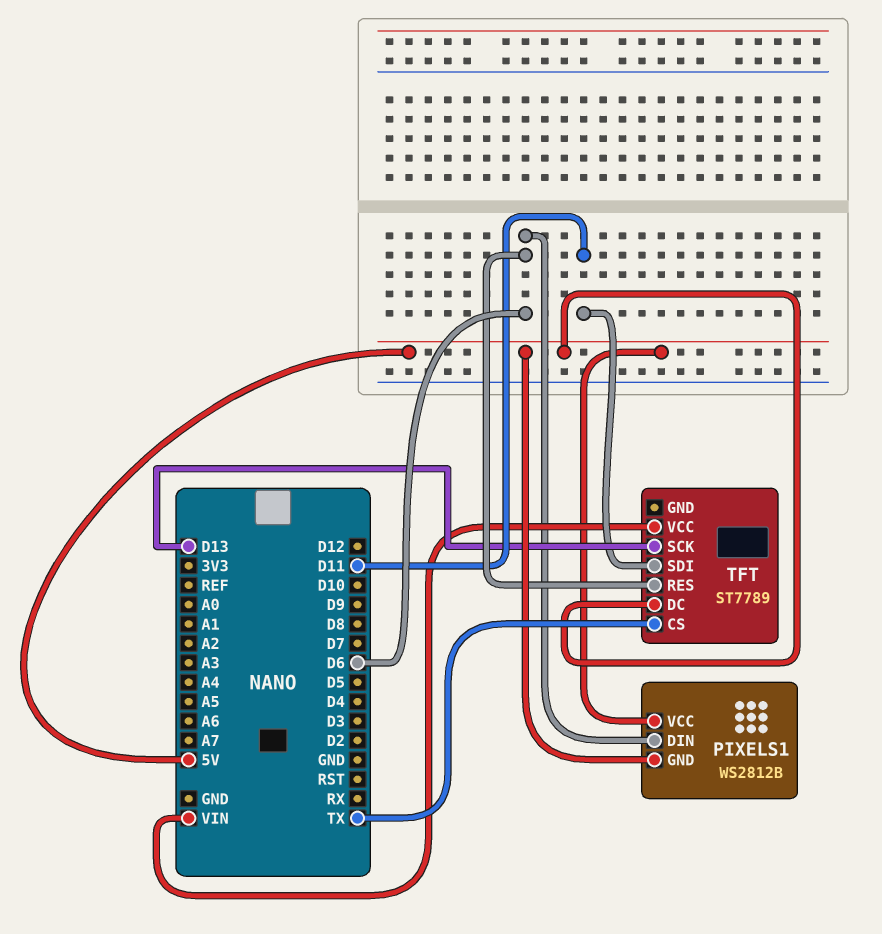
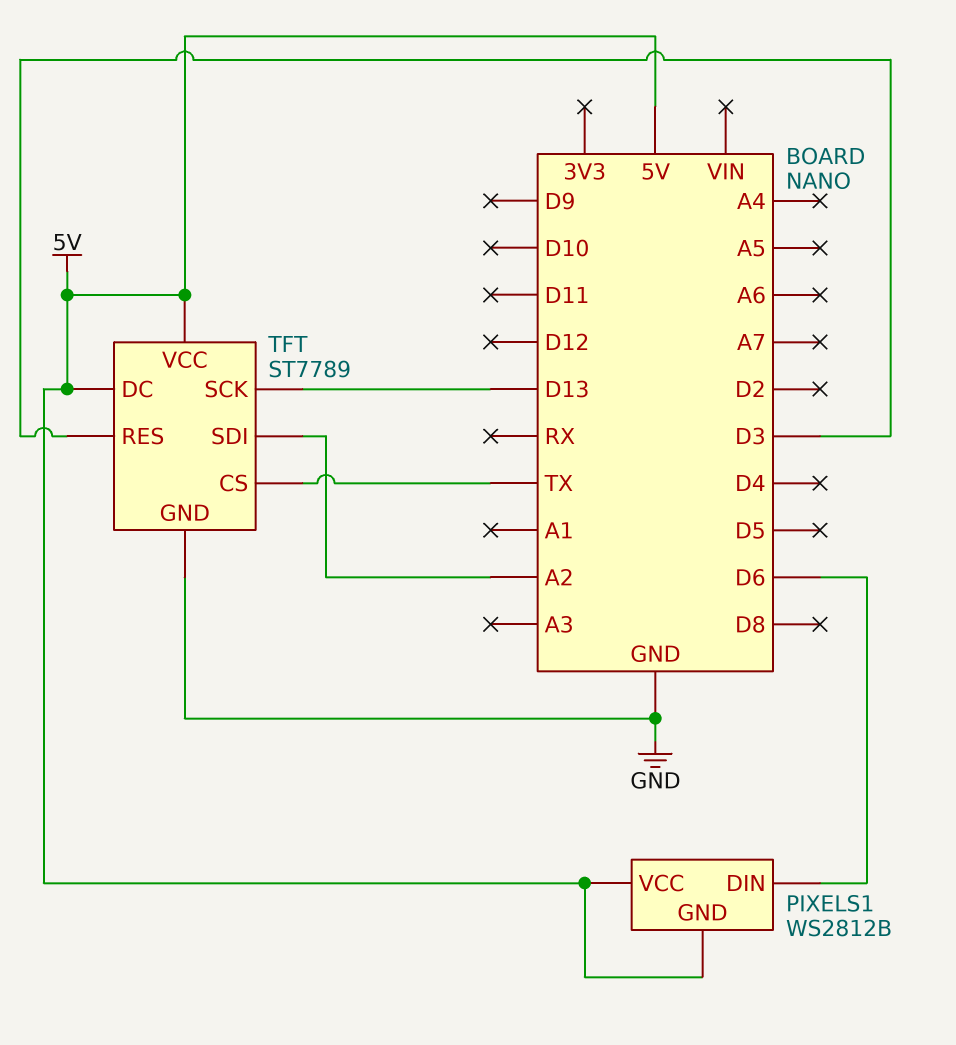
TFT pin GND: none -> GND
TFT pin RES: D6 -> D3
TFT pin SDI: D11 -> A2
TFT pin VCC: VIN -> 5V

